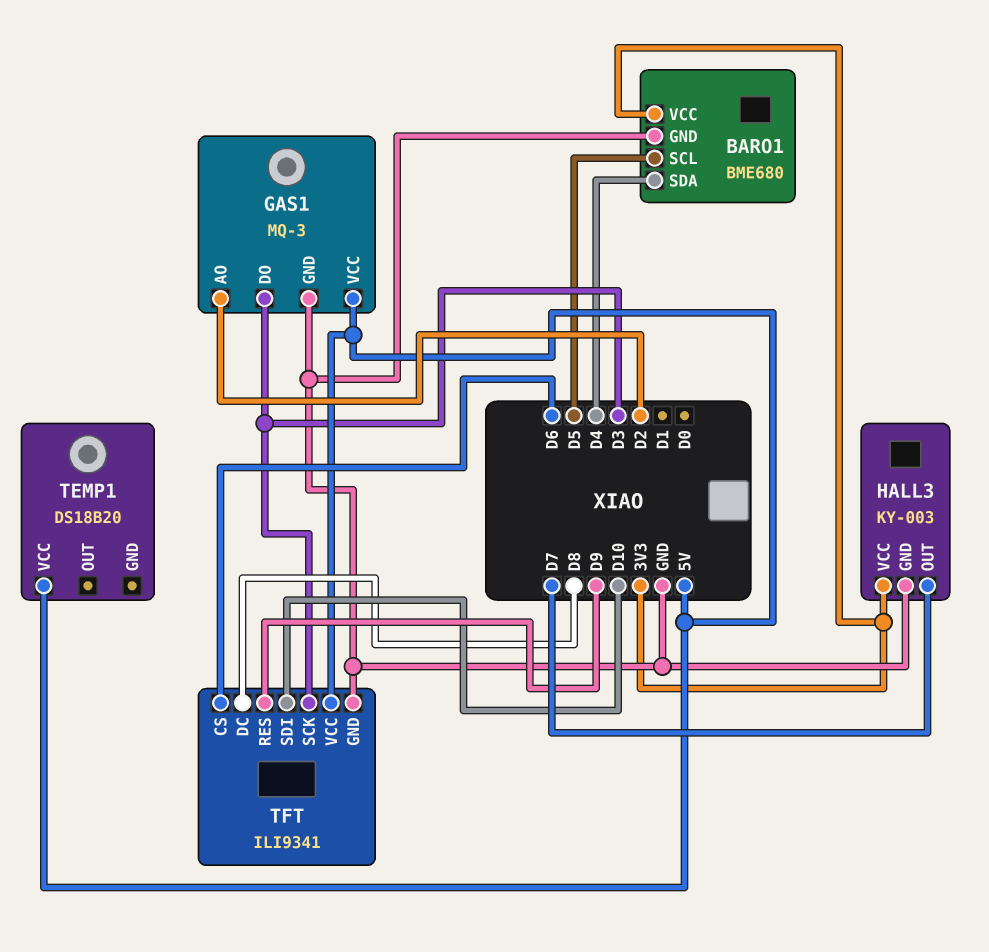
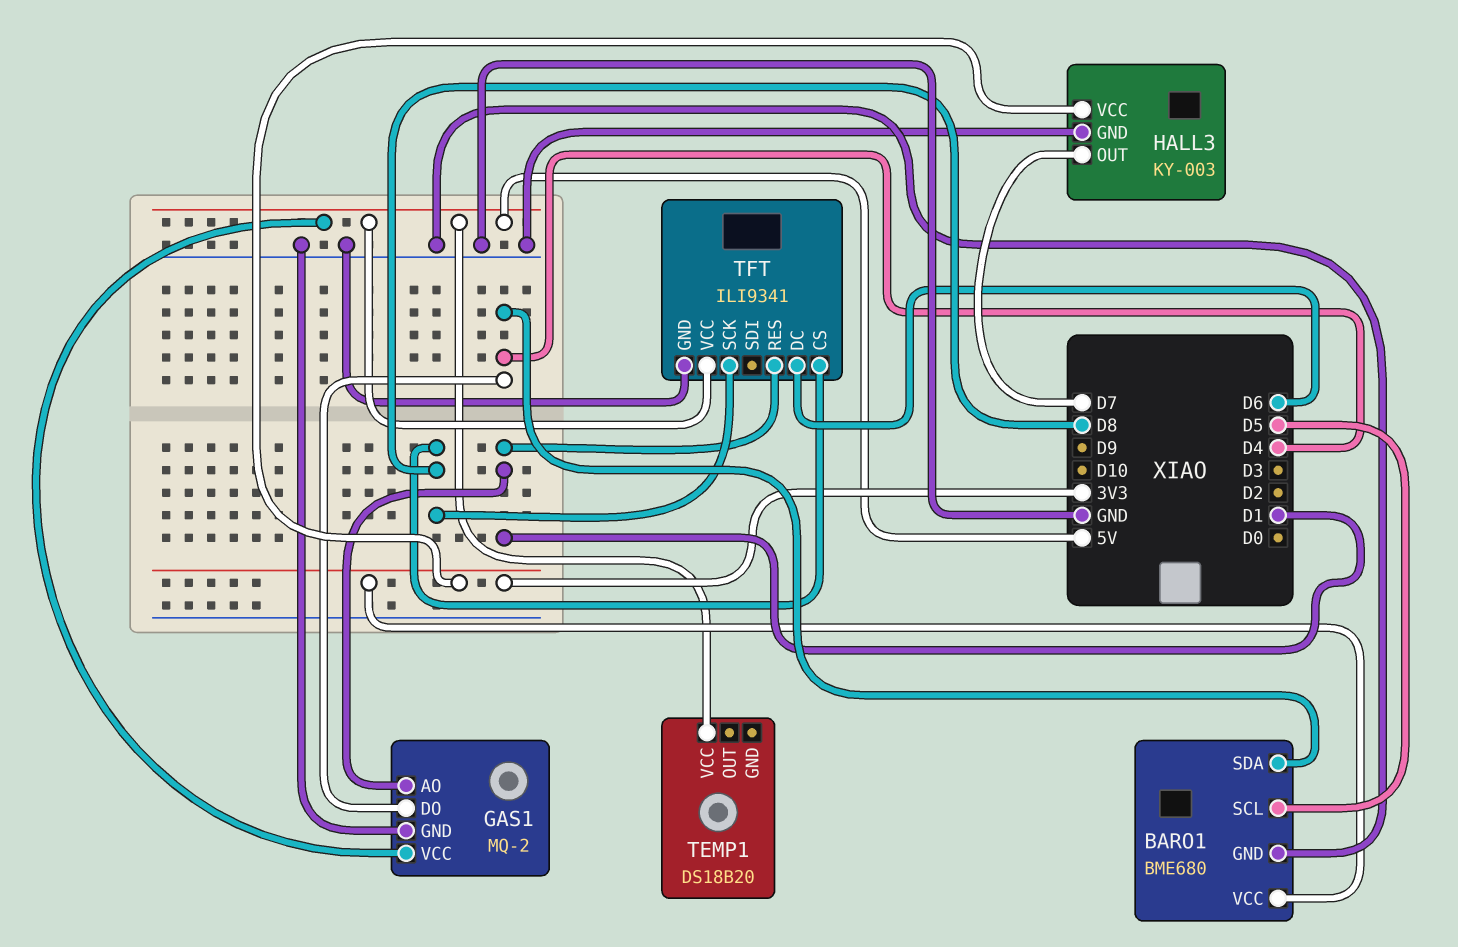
GAS1: MQ-3 -> MQ-2
GAS1 pin AO: D2 -> D1
GAS1 pin DO: D3 -> D4
TFT pin CS: D6 -> D8
TFT pin DC: D8 -> D6
TFT pin RES: D9 -> D1
TFT pin SCK: D3 -> D8
TFT pin SDI: D10 -> none

